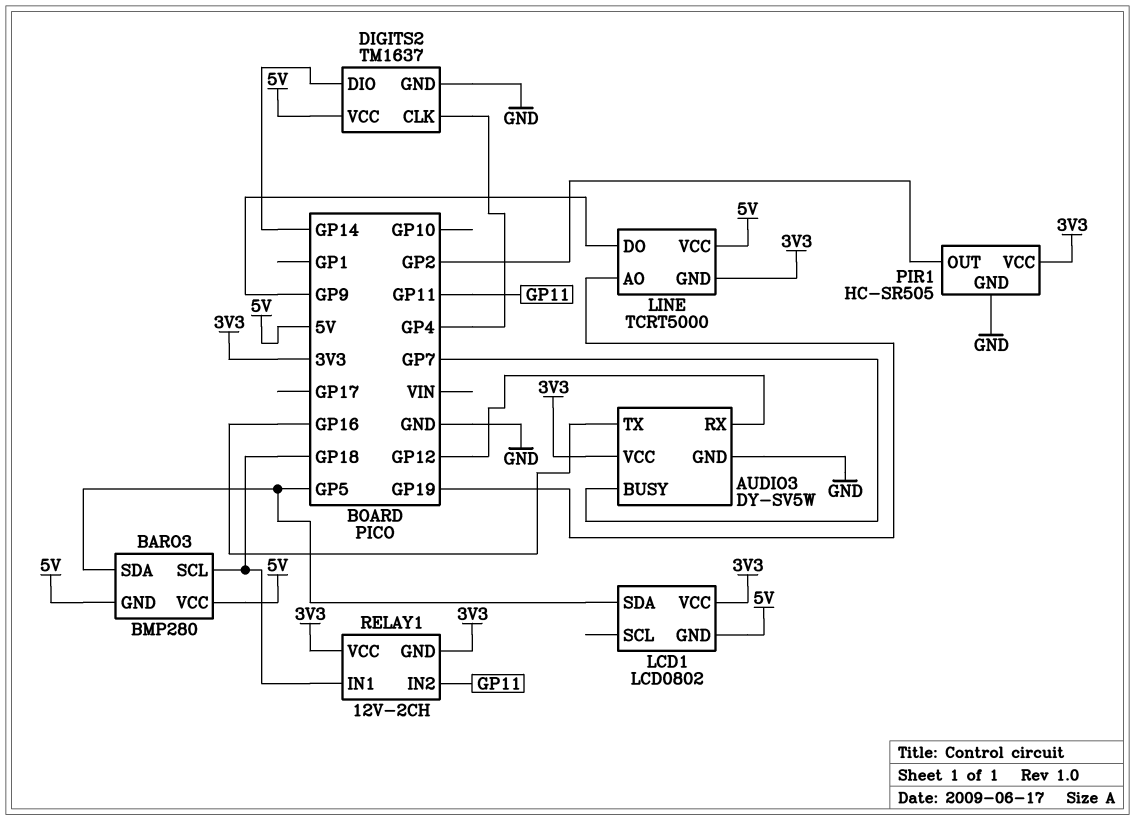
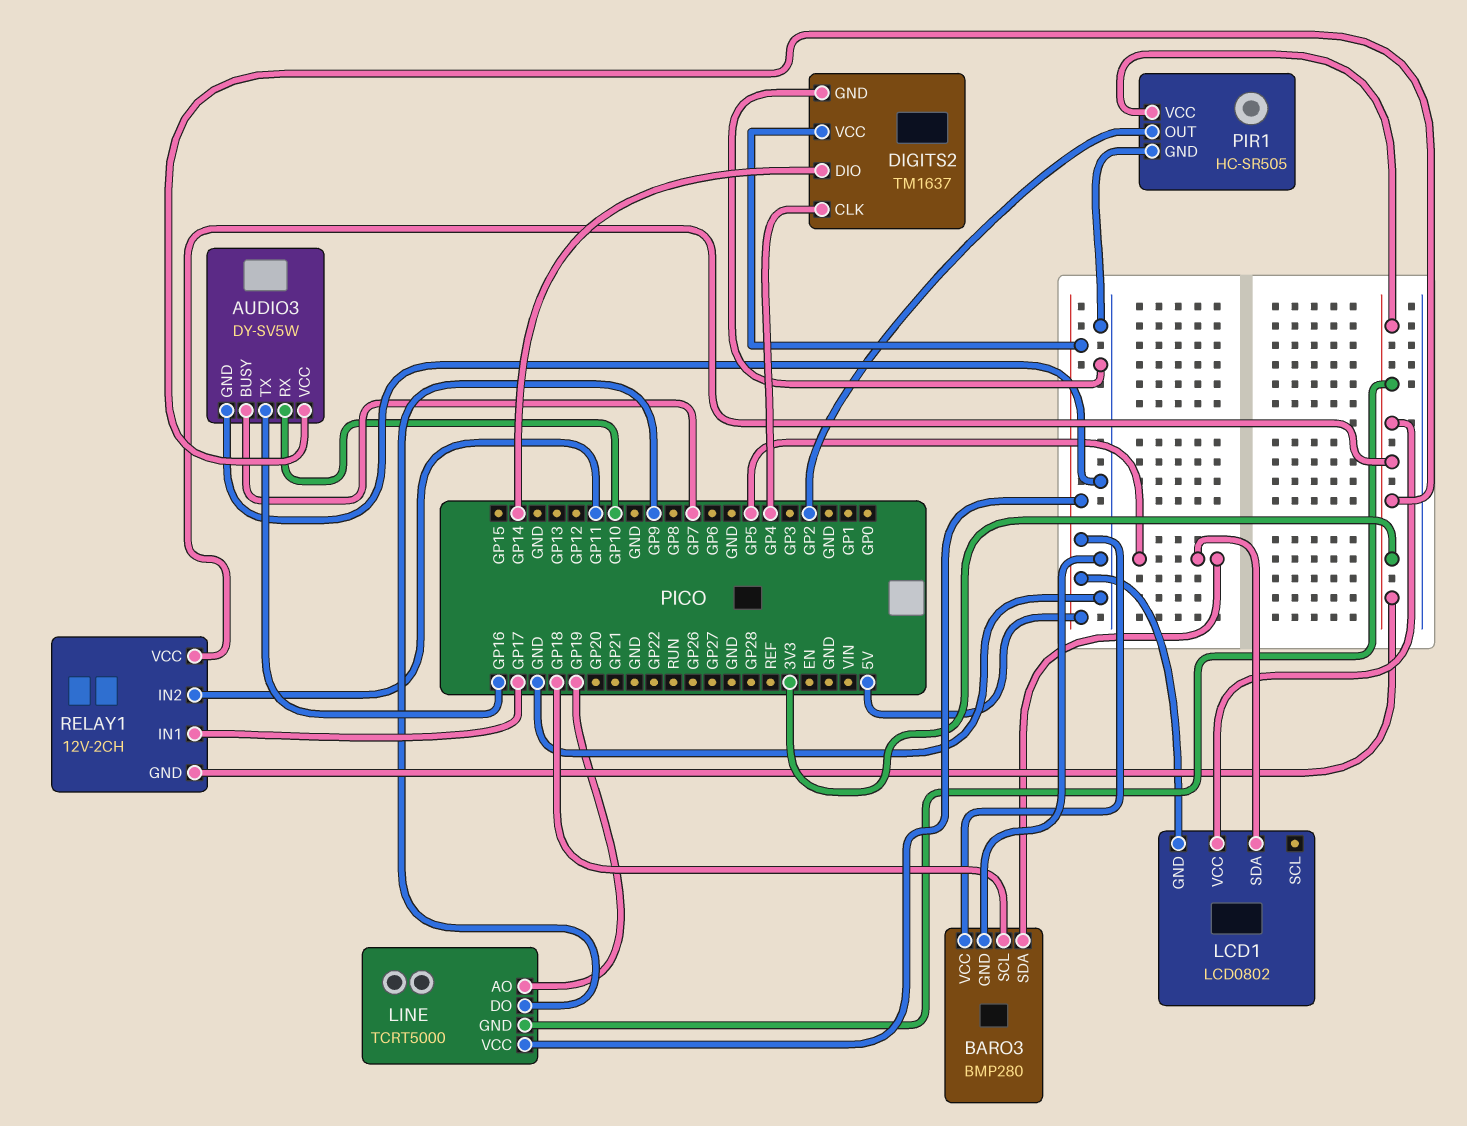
AUDIO3 pin RX: GP12 -> GP10
BARO3 pin GND: 5V -> GND
RELAY1 pin IN1: GP18 -> GP17

